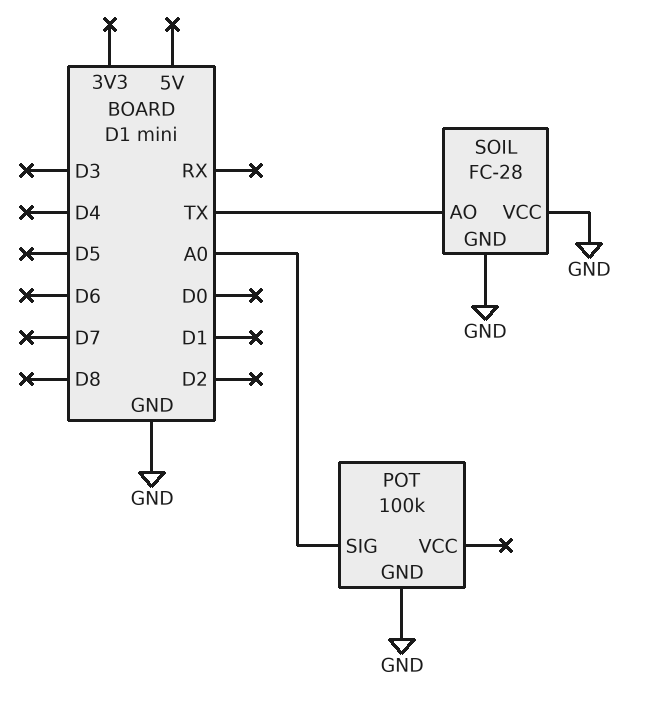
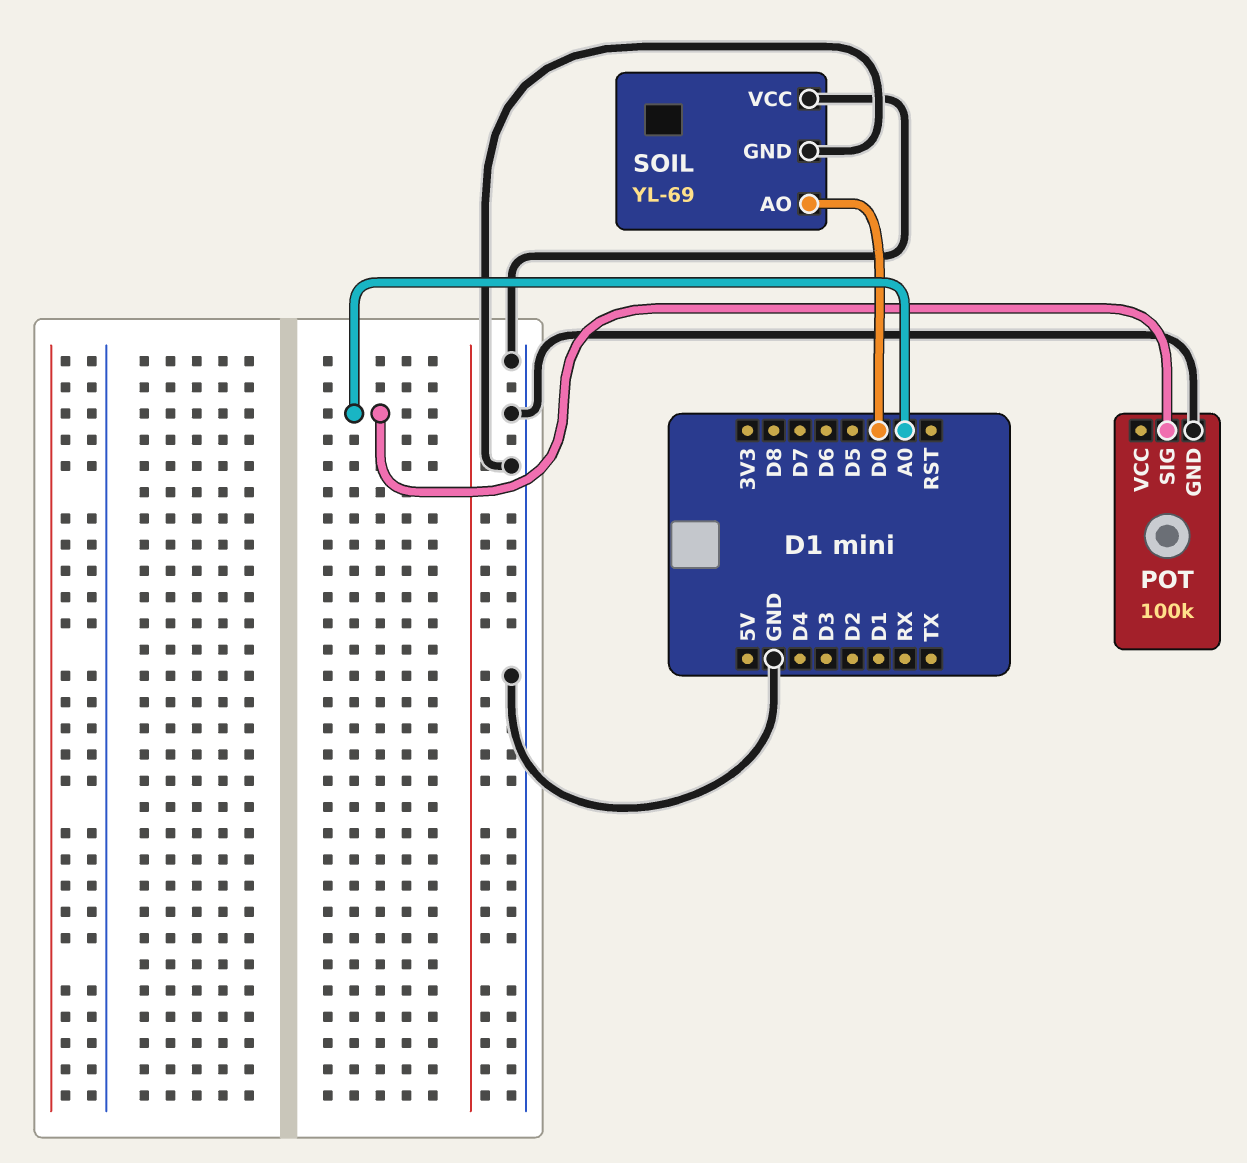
SOIL: FC-28 -> YL-69
SOIL pin AO: TX -> D0

